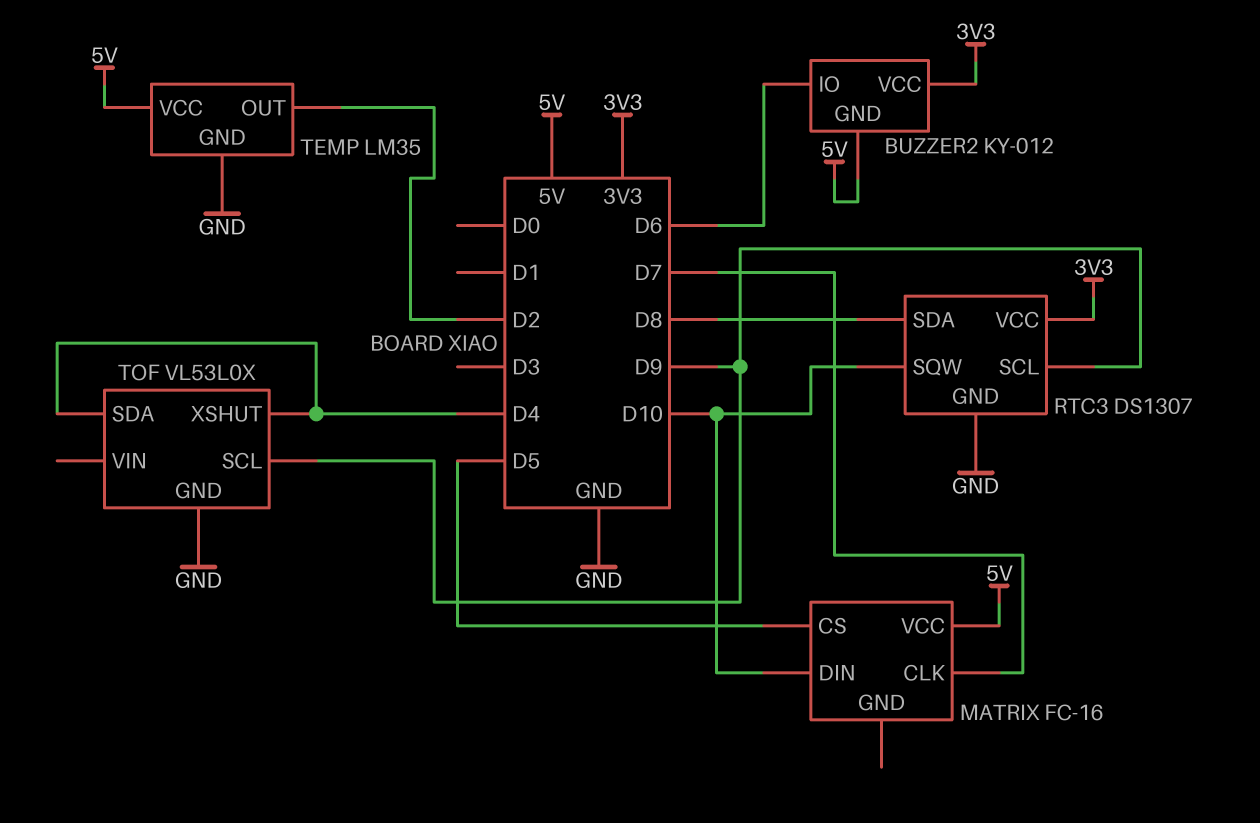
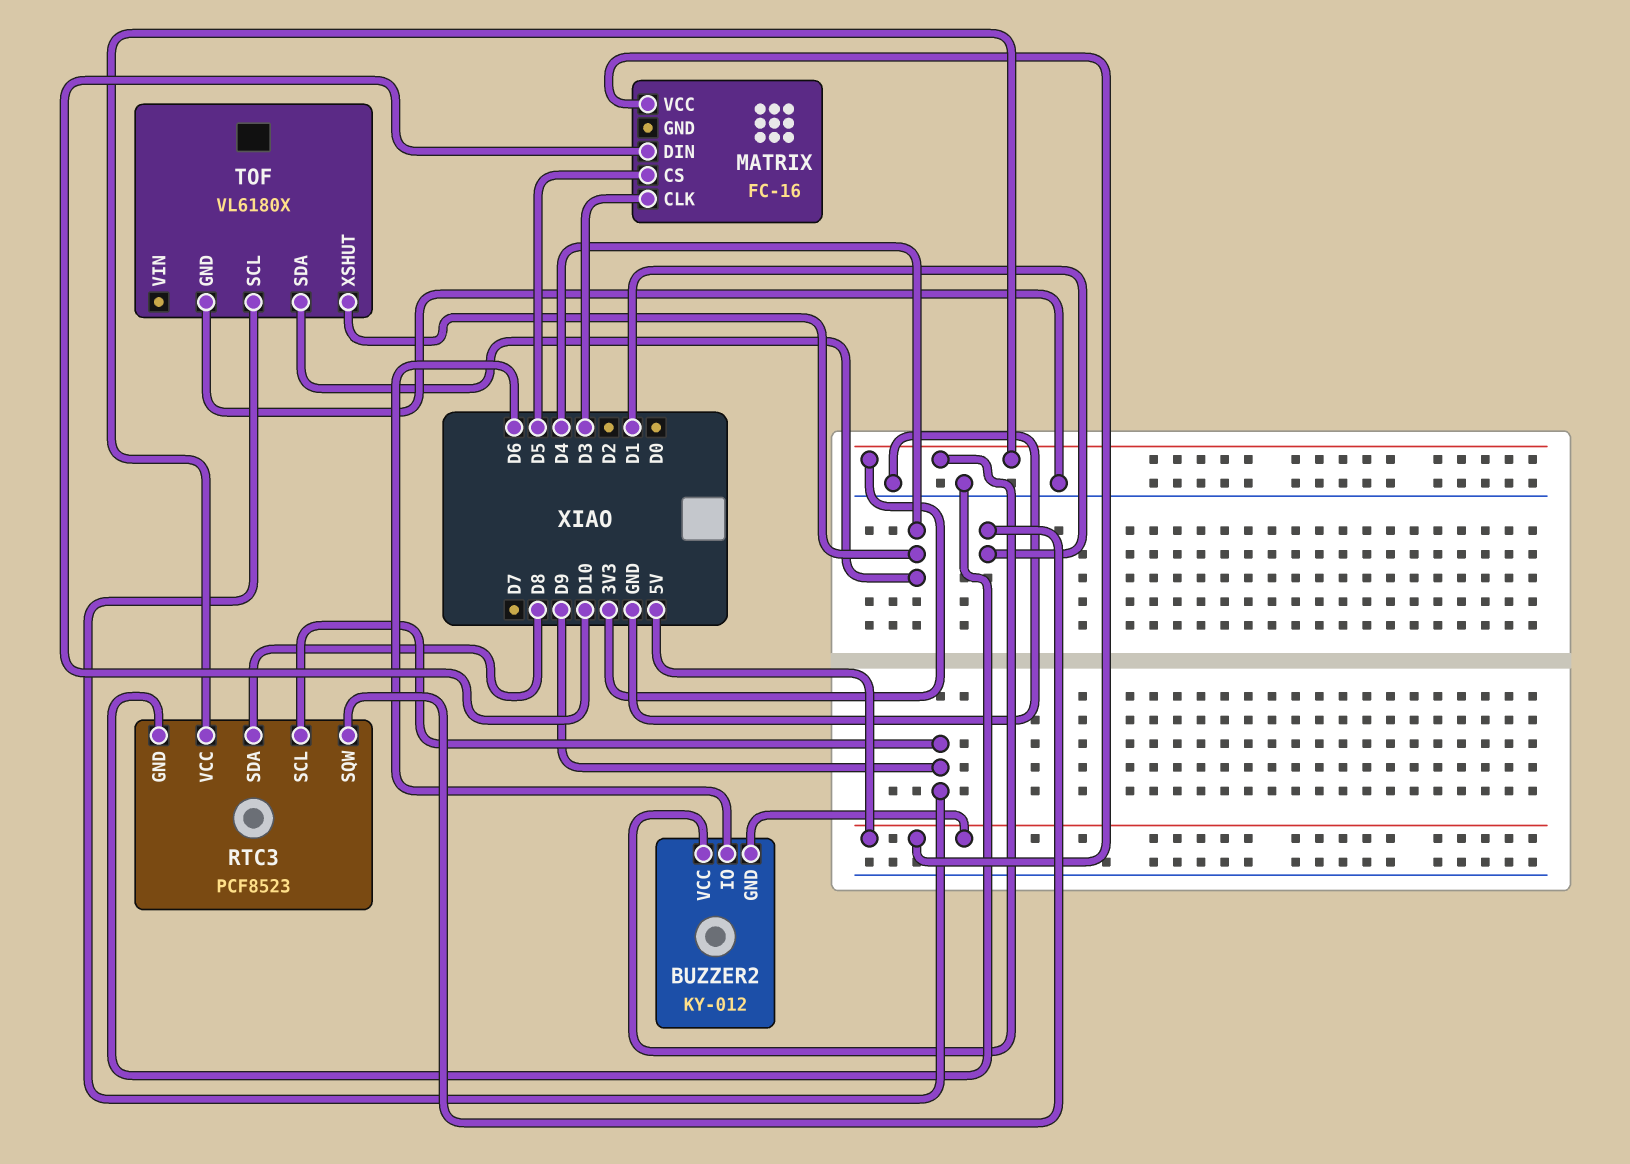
MATRIX pin CLK: D7 -> D3
RTC3: DS1307 -> PCF8523
RTC3 pin SQW: D10 -> D1
TEMP: LM35 -> none
TEMP pin GND: GND -> none
TEMP pin OUT: D2 -> none
TEMP pin VCC: 5V -> none
TOF: VL53L0X -> VL6180X

